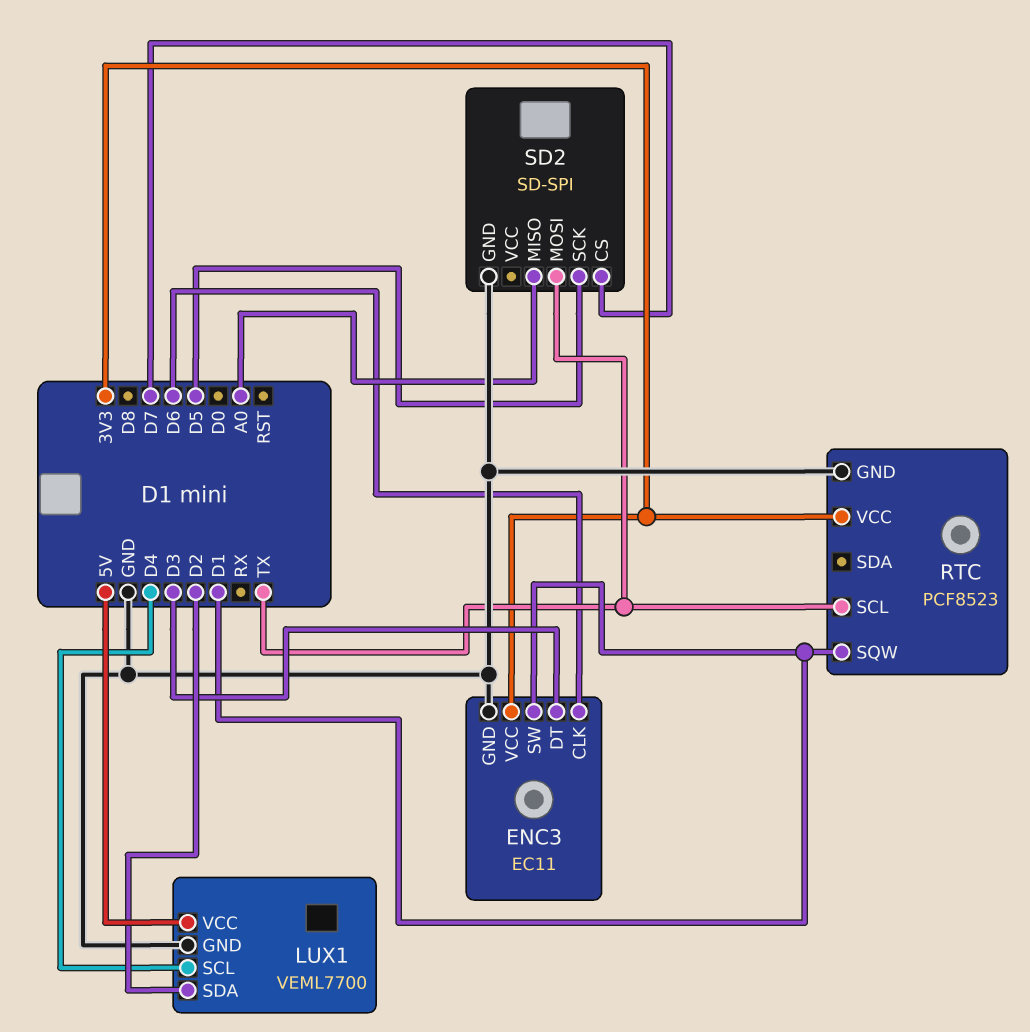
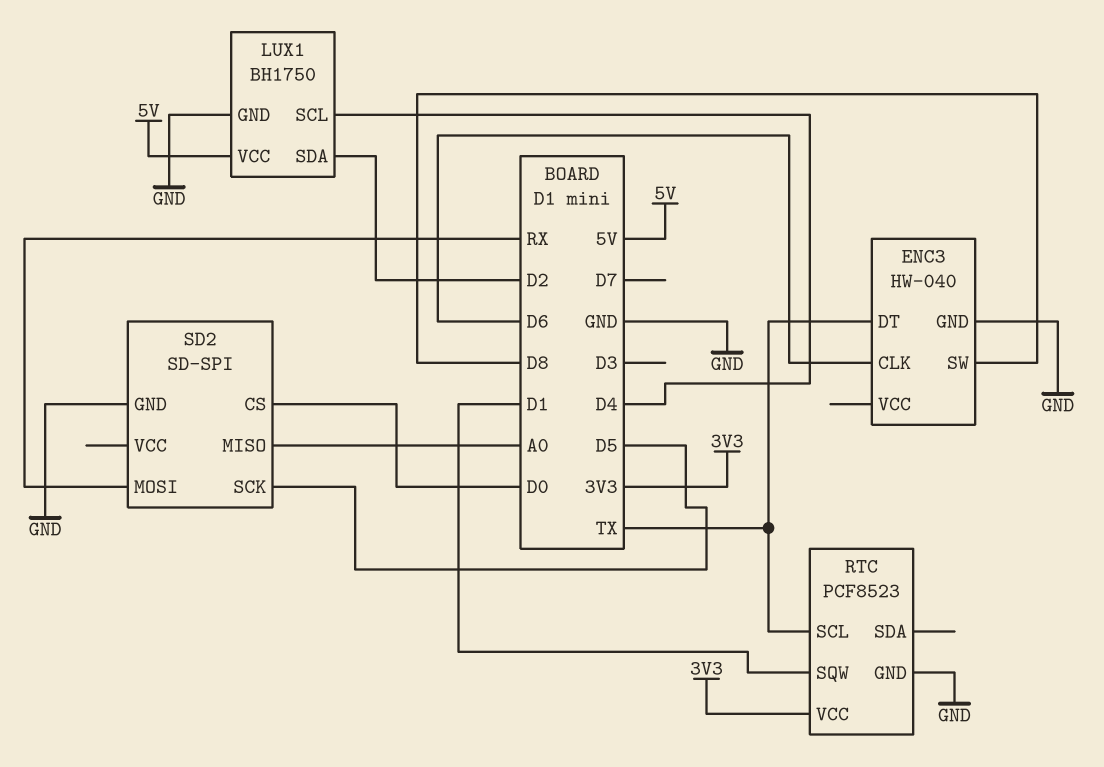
ENC3: EC11 -> HW-040
ENC3 pin DT: D3 -> TX
ENC3 pin SW: D1 -> D8
ENC3 pin VCC: 3V3 -> none
LUX1: VEML7700 -> BH1750
SD2 pin CS: D7 -> D0
SD2 pin MOSI: TX -> RX

